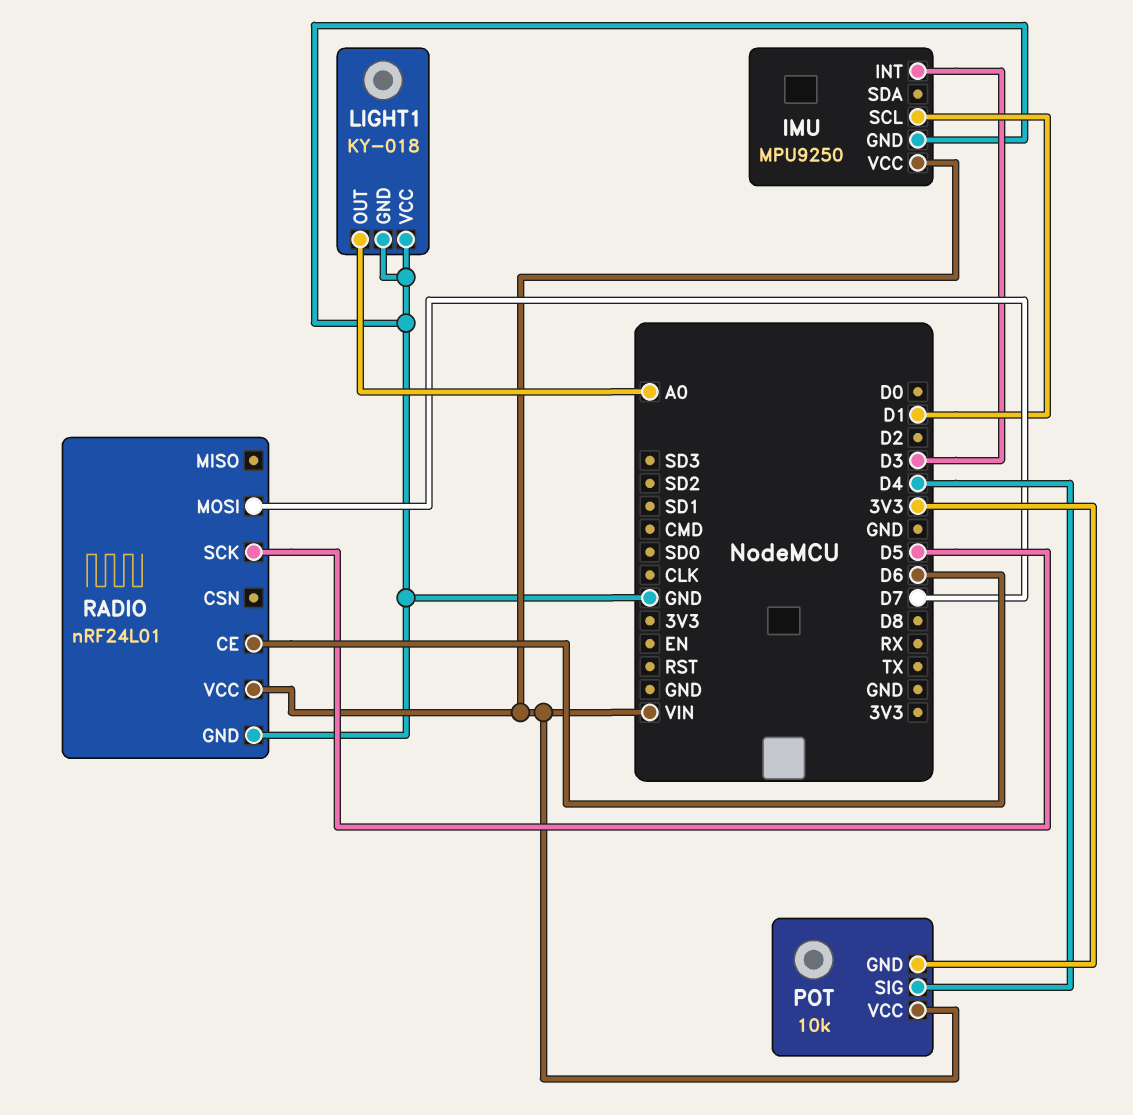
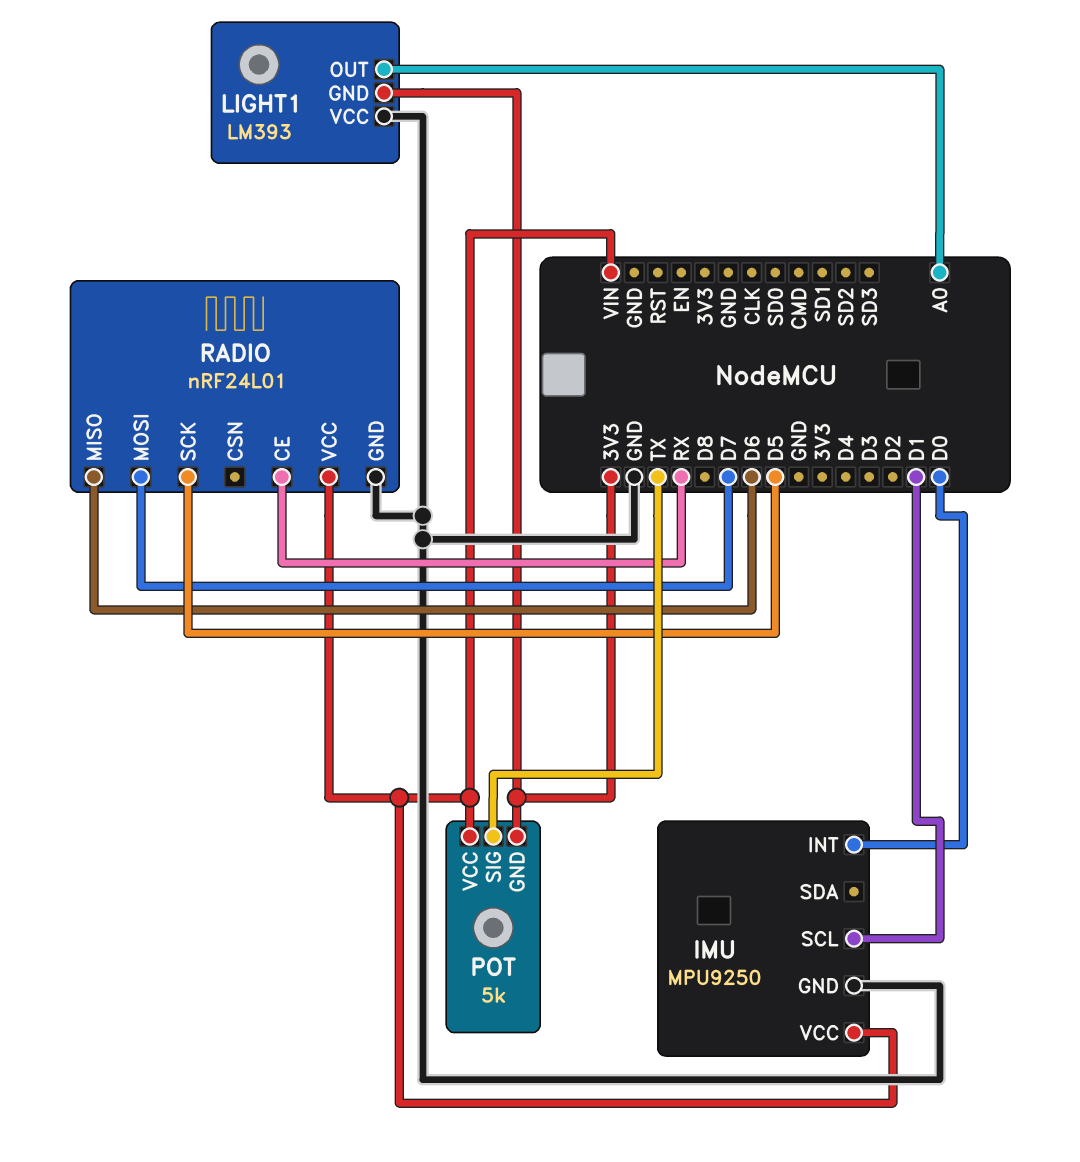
IMU pin INT: D3 -> D0
LIGHT1: KY-018 -> LM393
LIGHT1 pin GND: GND -> 3V3
POT: 10k -> 5k
POT pin SIG: D4 -> TX
RADIO pin CE: D6 -> RX
RADIO pin MISO: none -> D6

